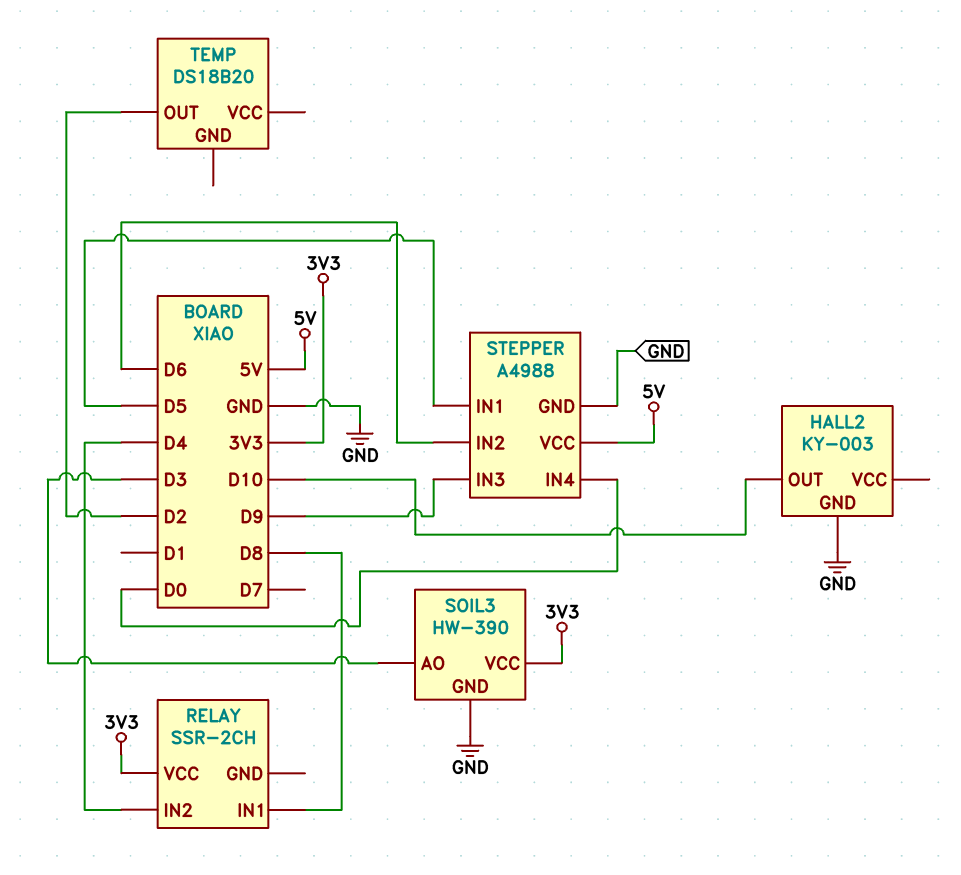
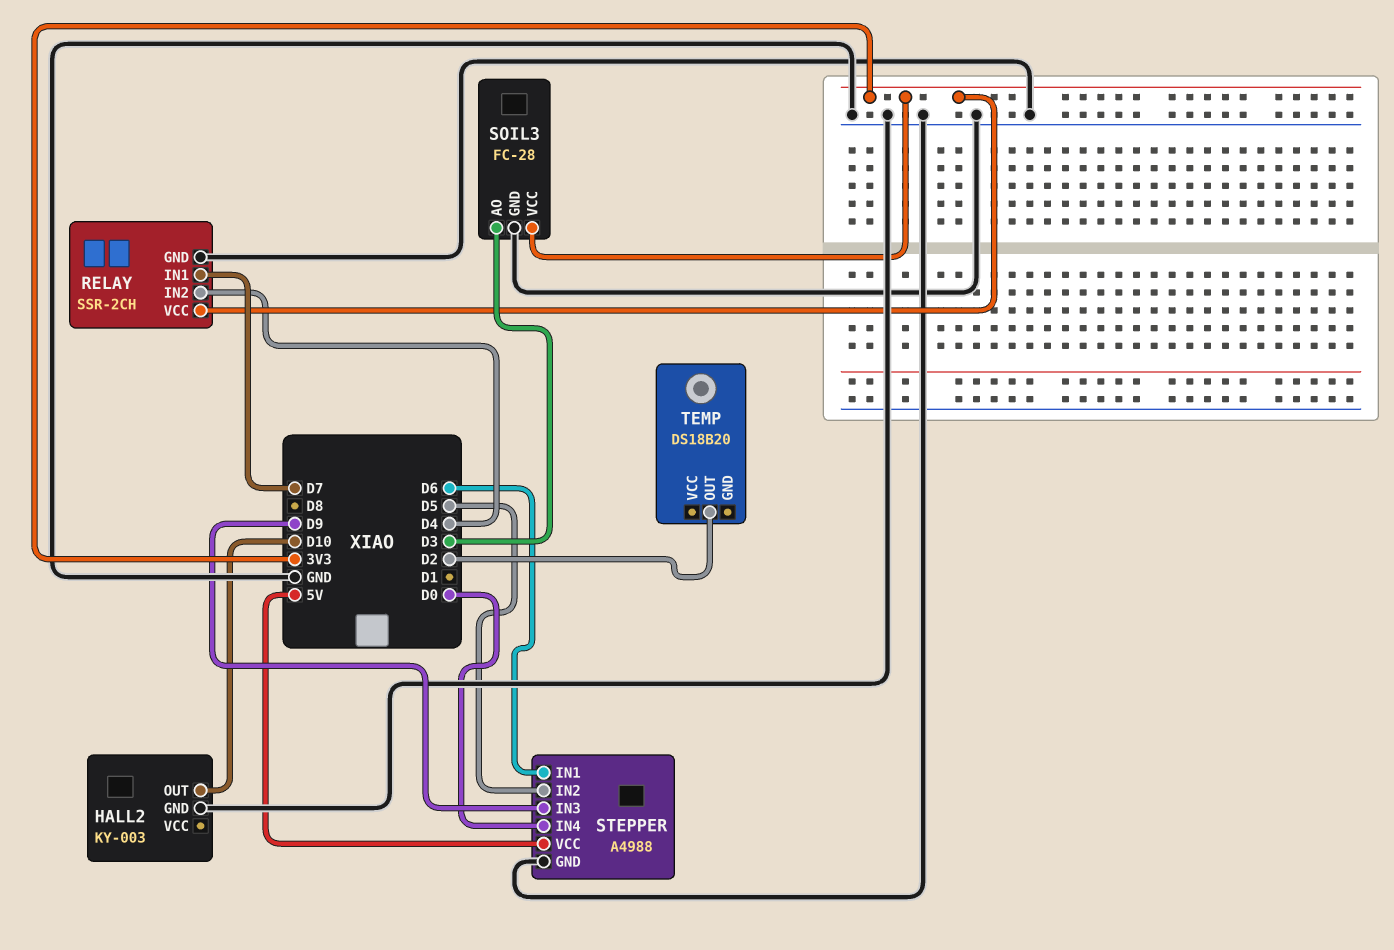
RELAY pin GND: none -> GND
RELAY pin IN1: D8 -> D7
SOIL3: HW-390 -> FC-28
STEPPER pin IN1: D5 -> D6
STEPPER pin IN2: D6 -> D5

